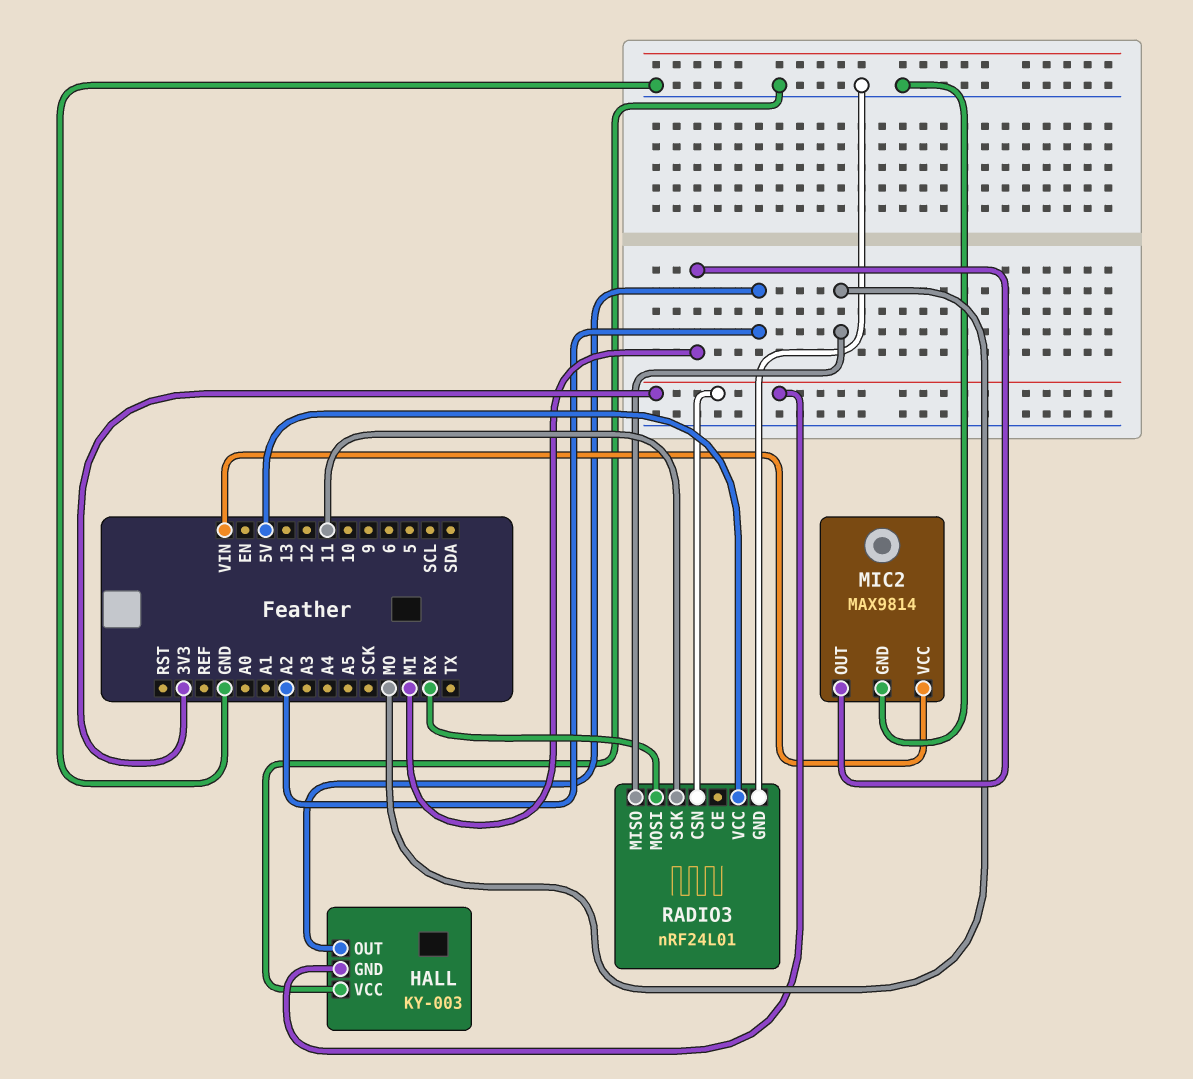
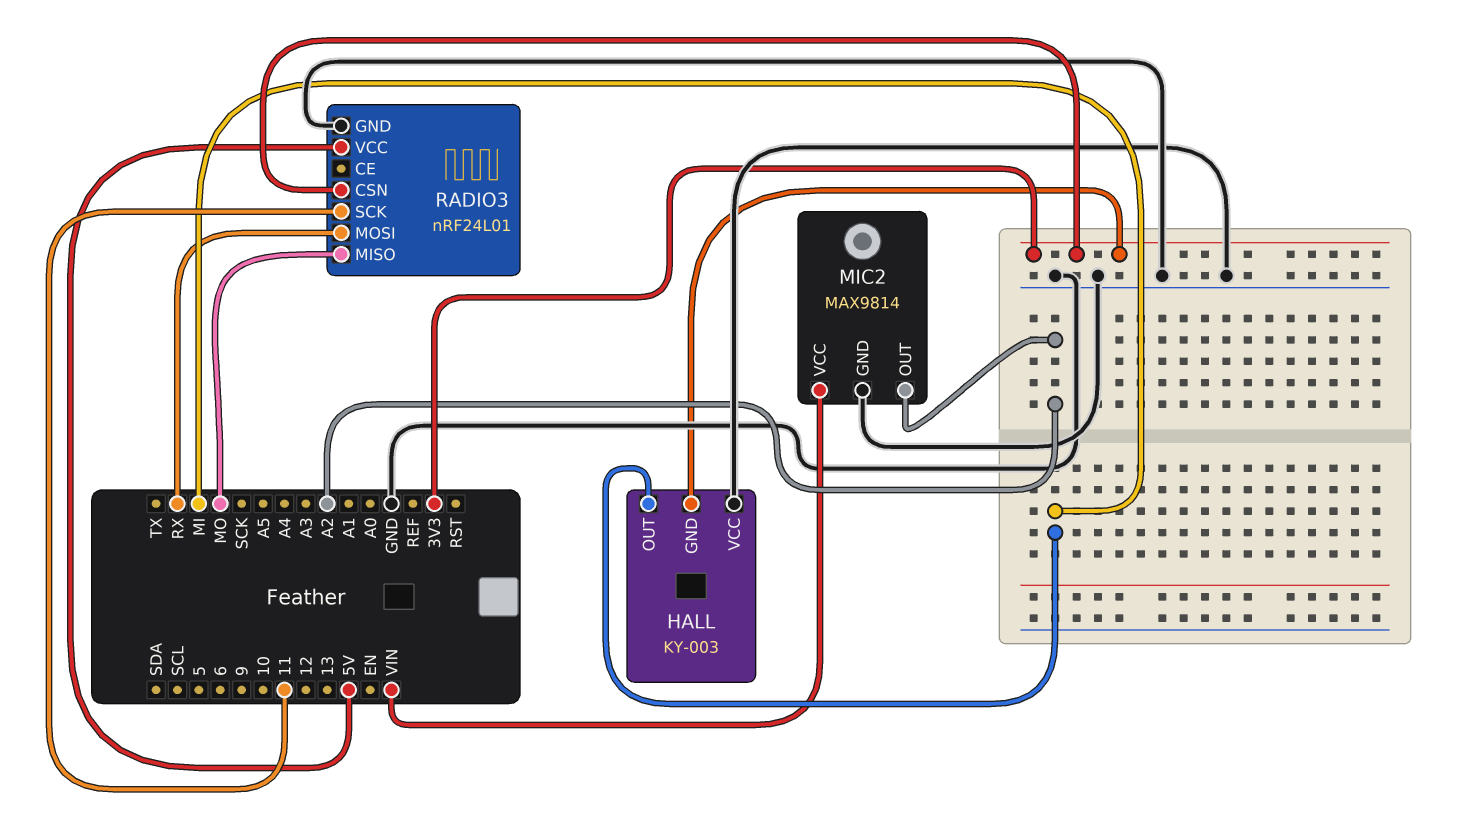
HALL pin OUT: A2 -> MI
MIC2 pin OUT: MI -> A2

